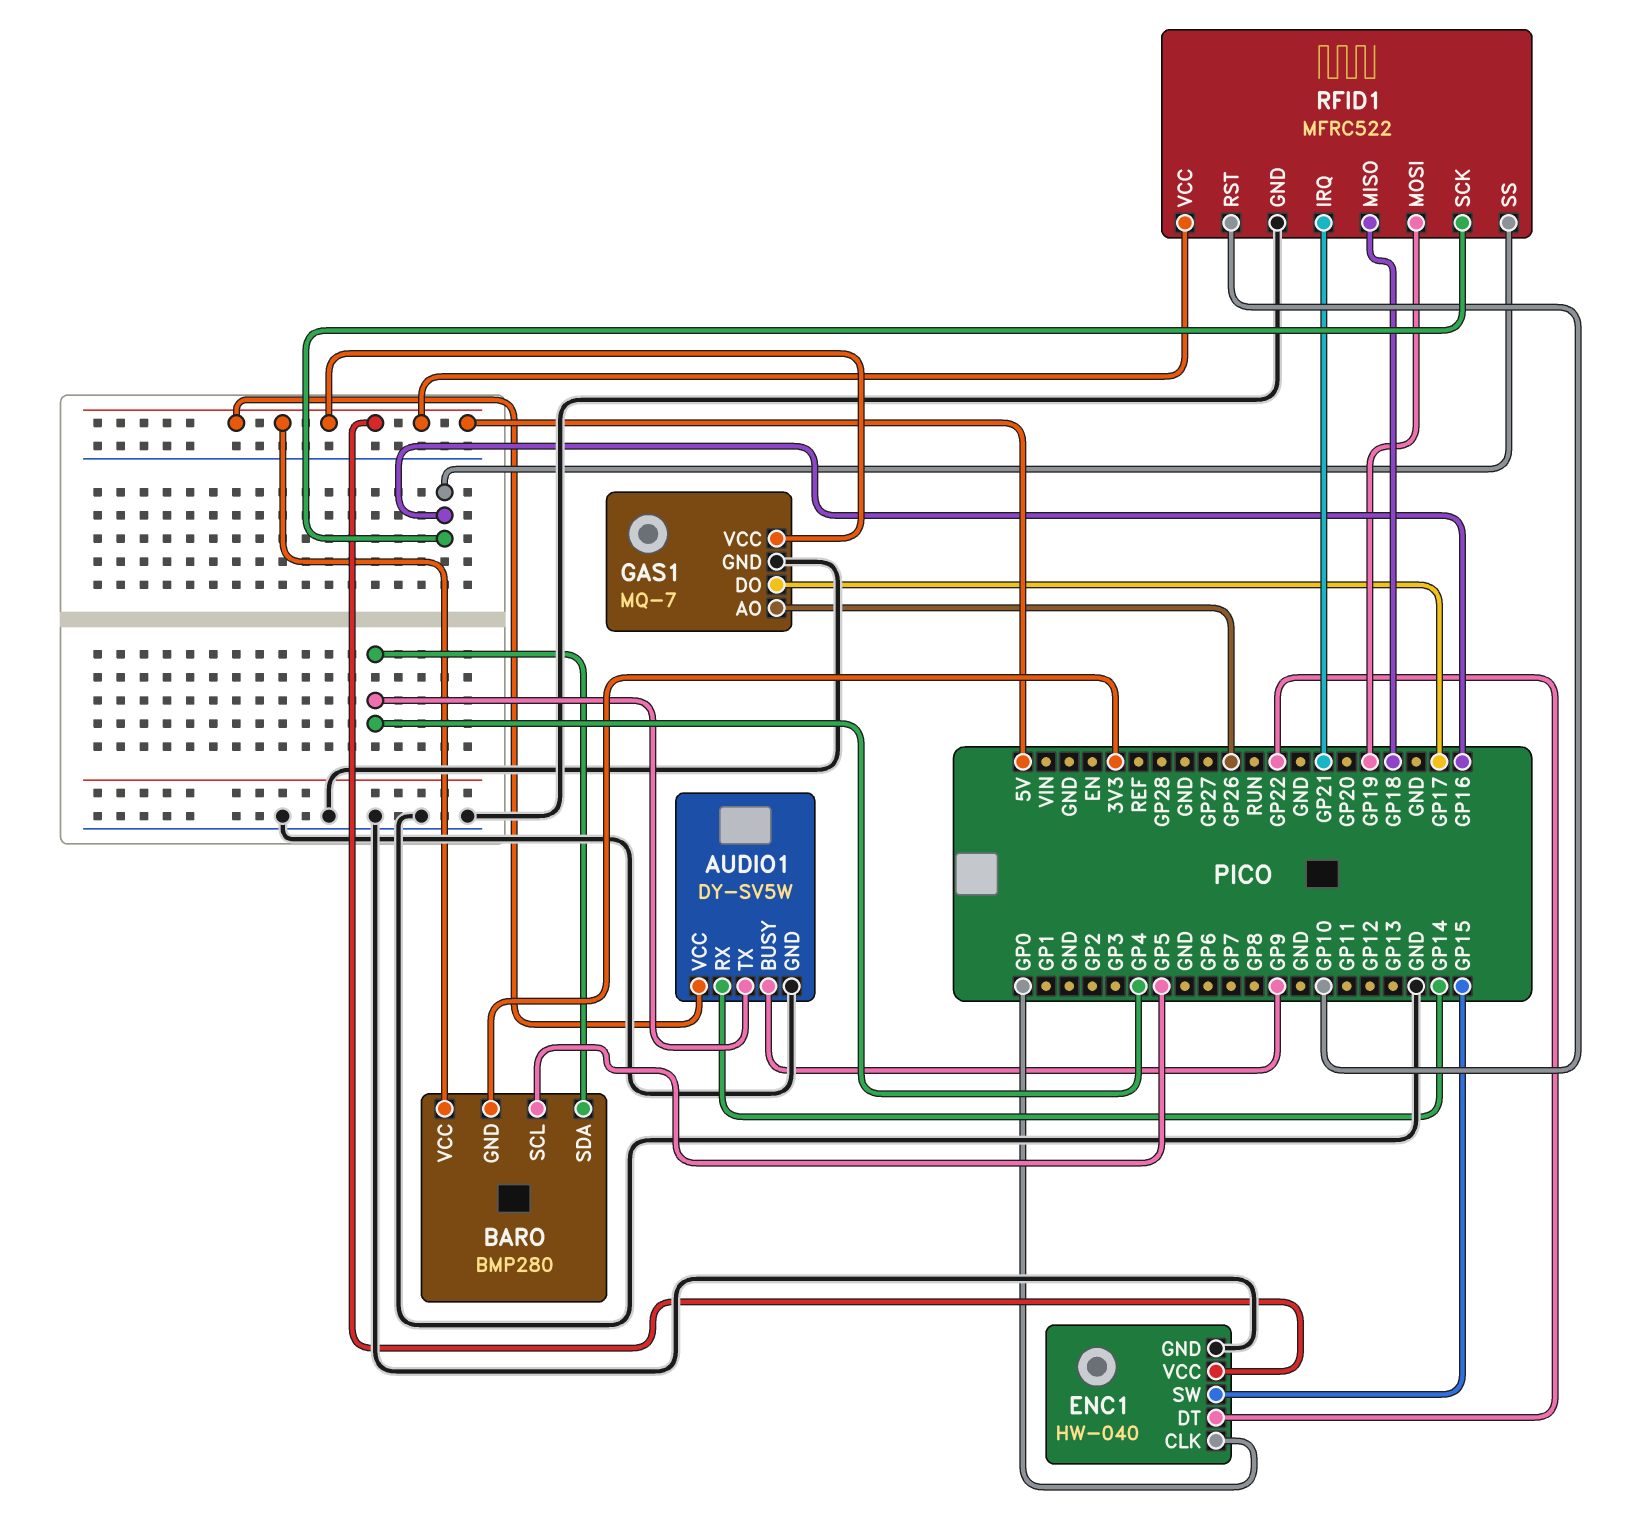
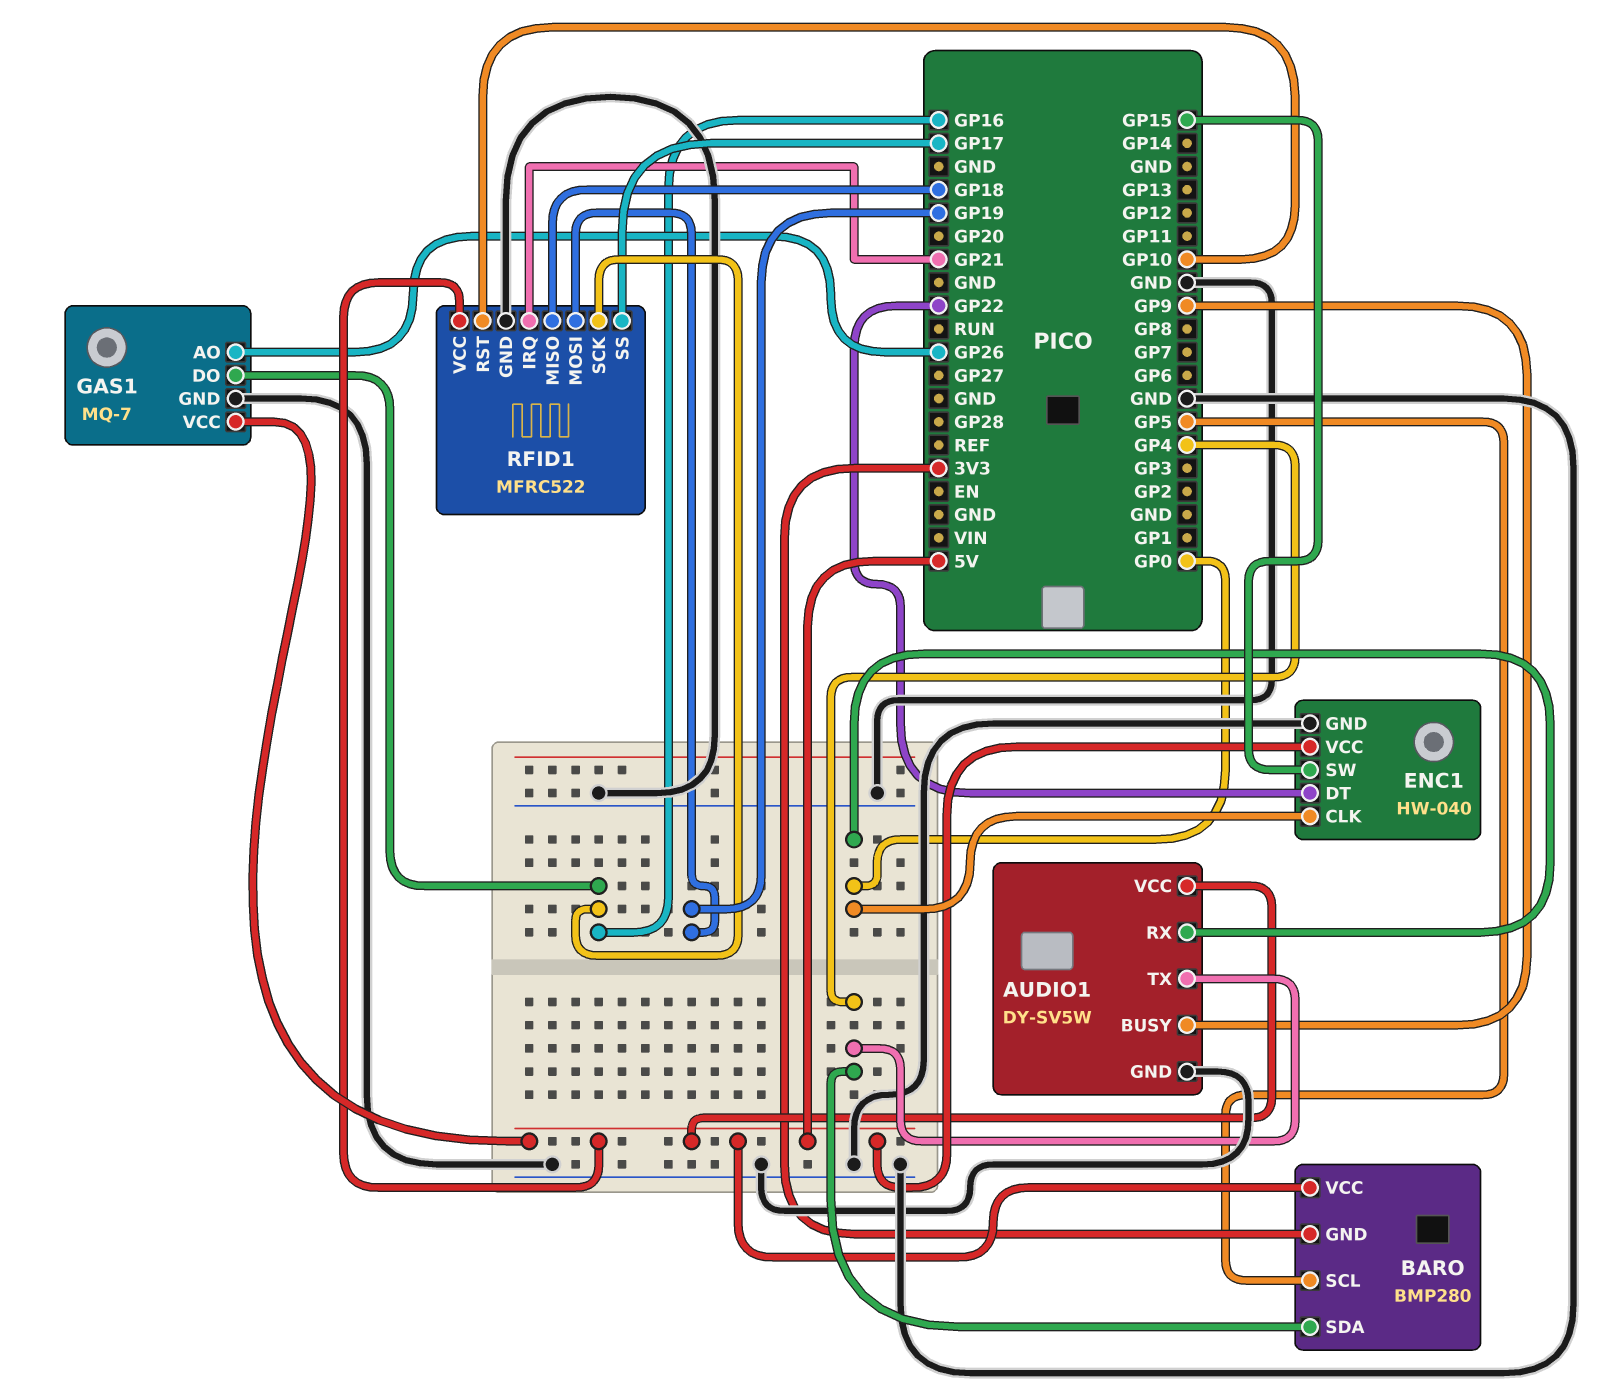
AUDIO1 pin RX: GP14 -> GP0
GAS1 pin DO: GP17 -> GP16
RFID1 pin SS: GP16 -> GP17

